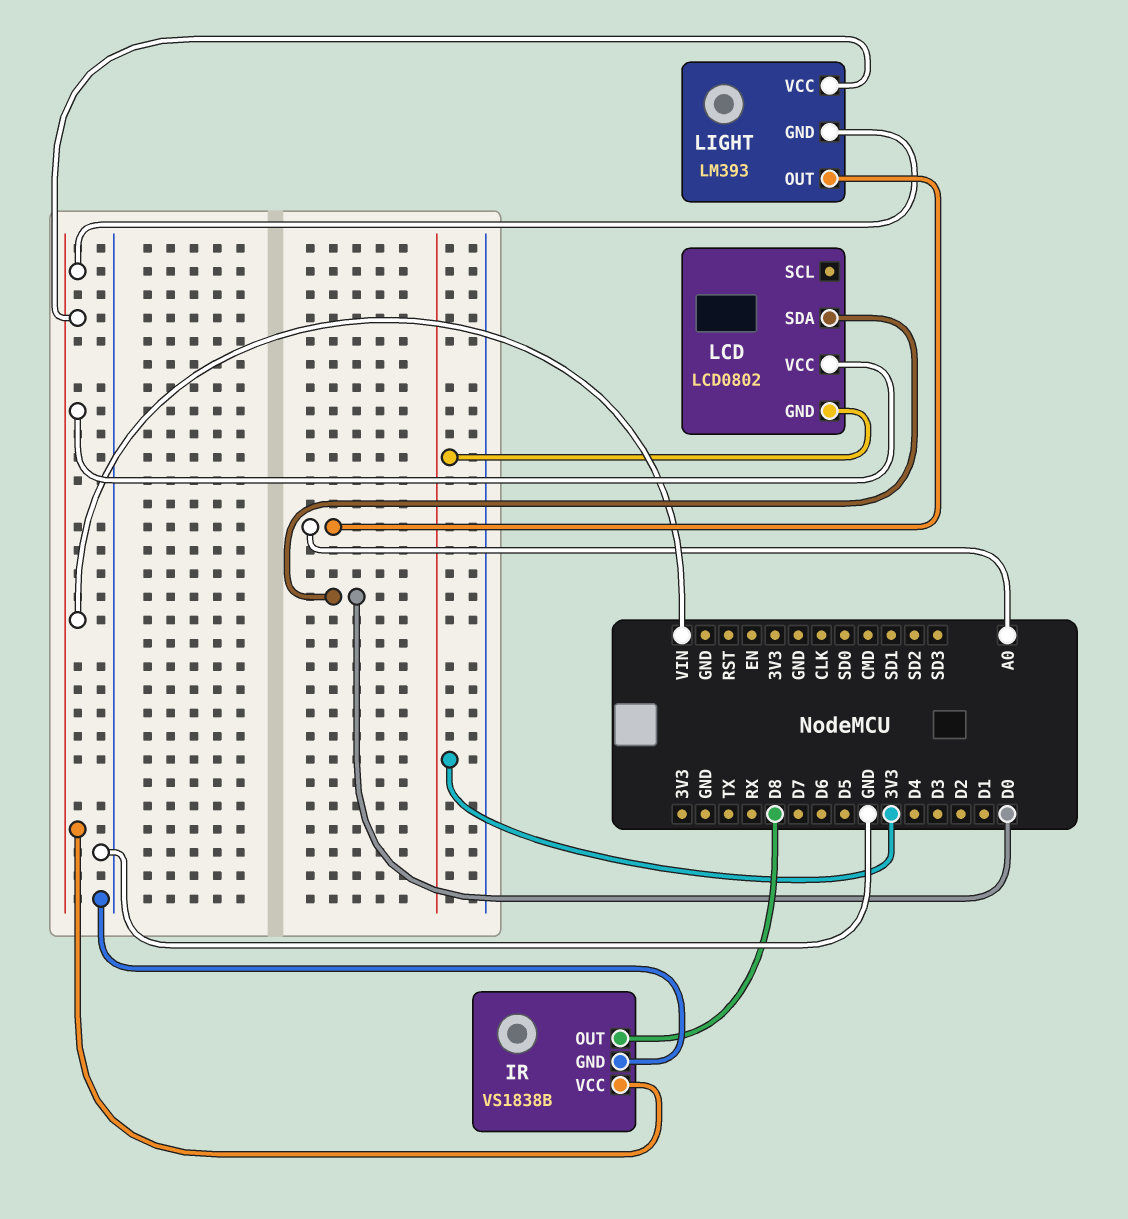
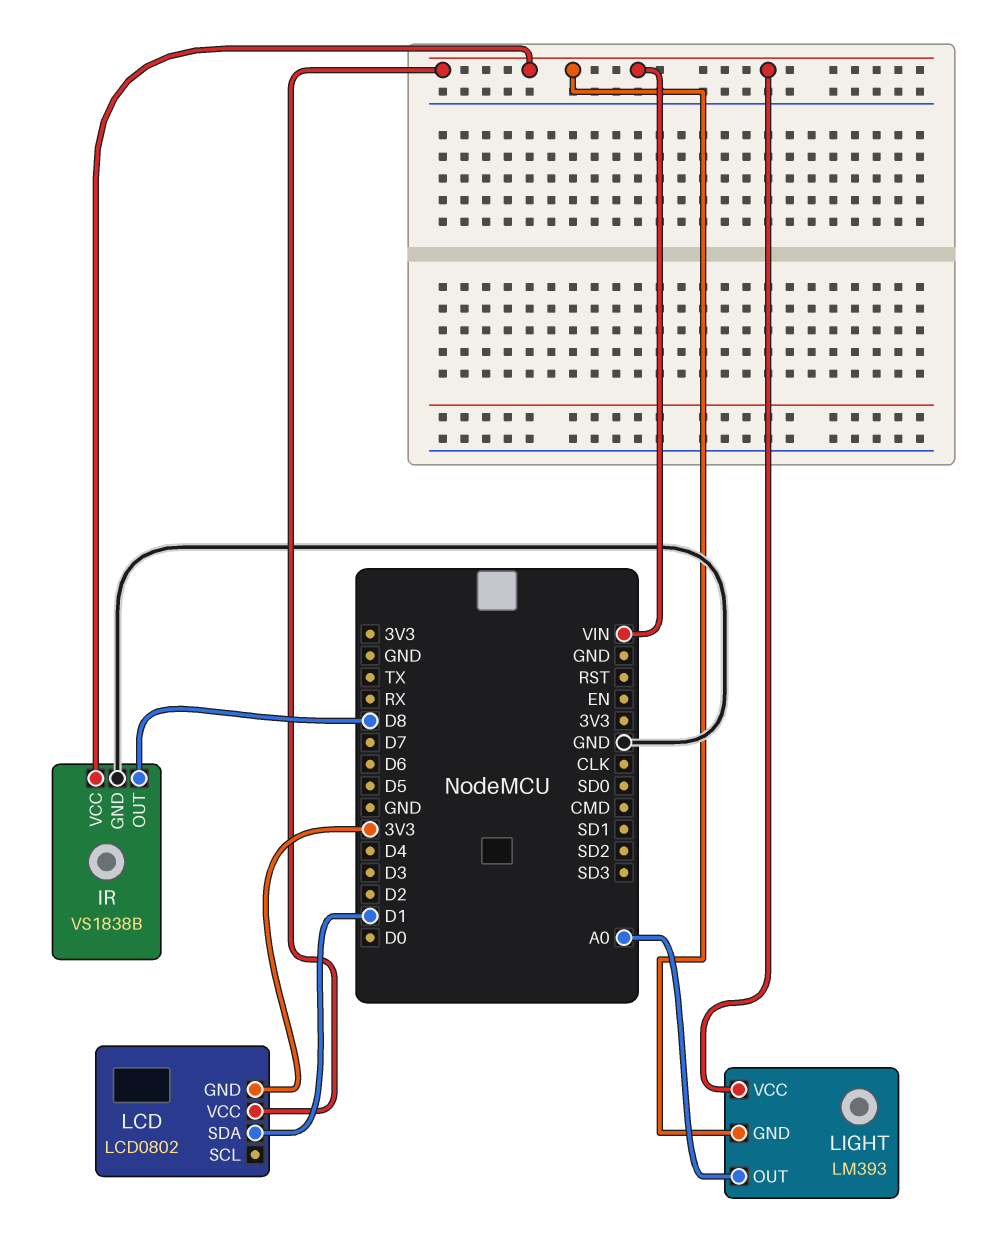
LCD pin SDA: D0 -> D1

